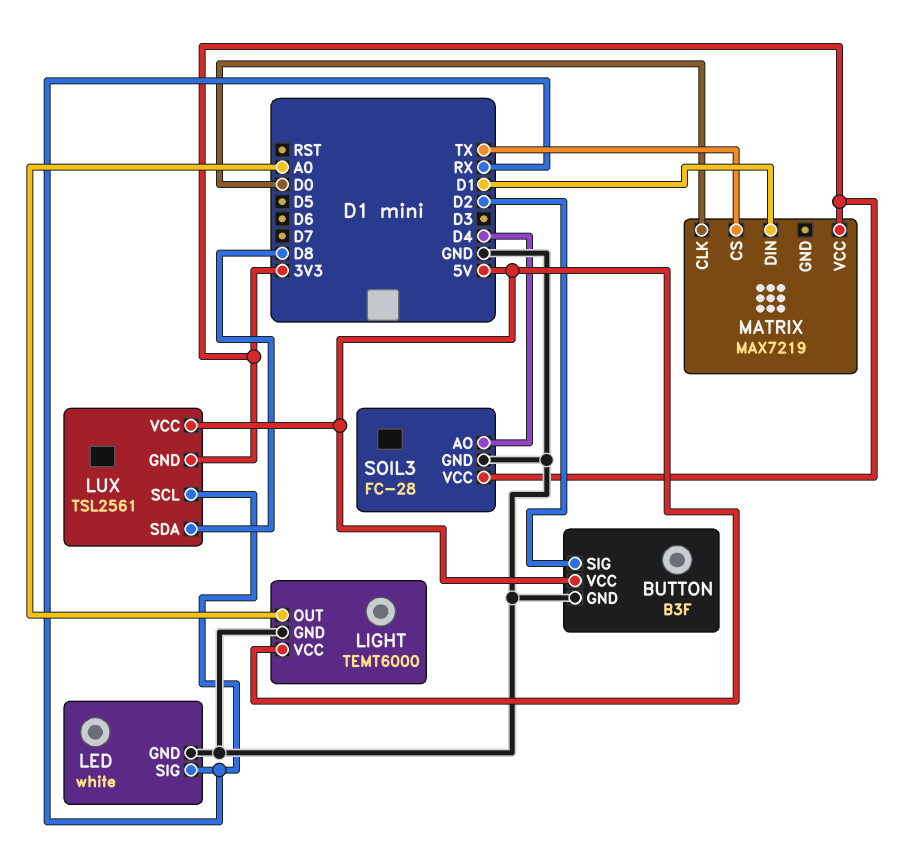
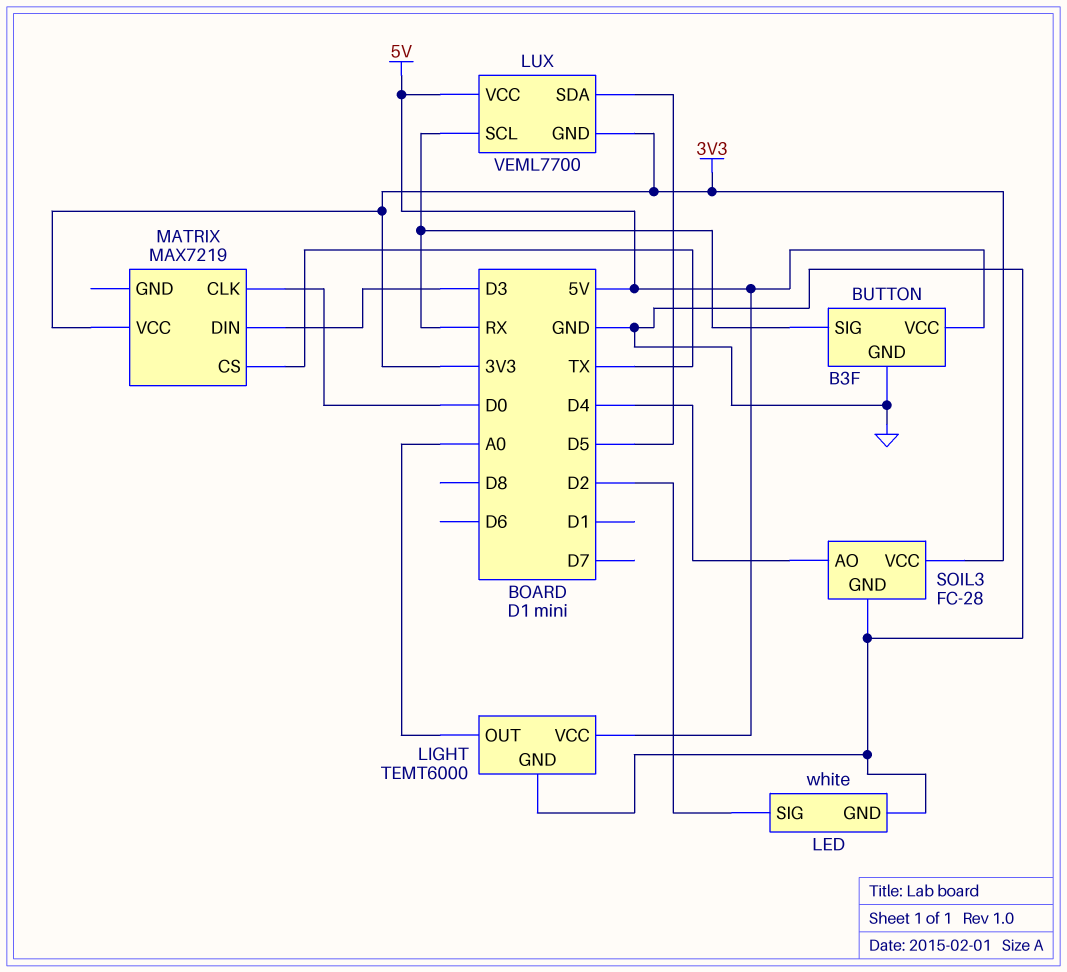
BUTTON pin SIG: D2 -> RX
LED pin SIG: RX -> D2
LUX: TSL2561 -> VEML7700
LUX pin SDA: D8 -> D5
MATRIX pin DIN: D1 -> D3

